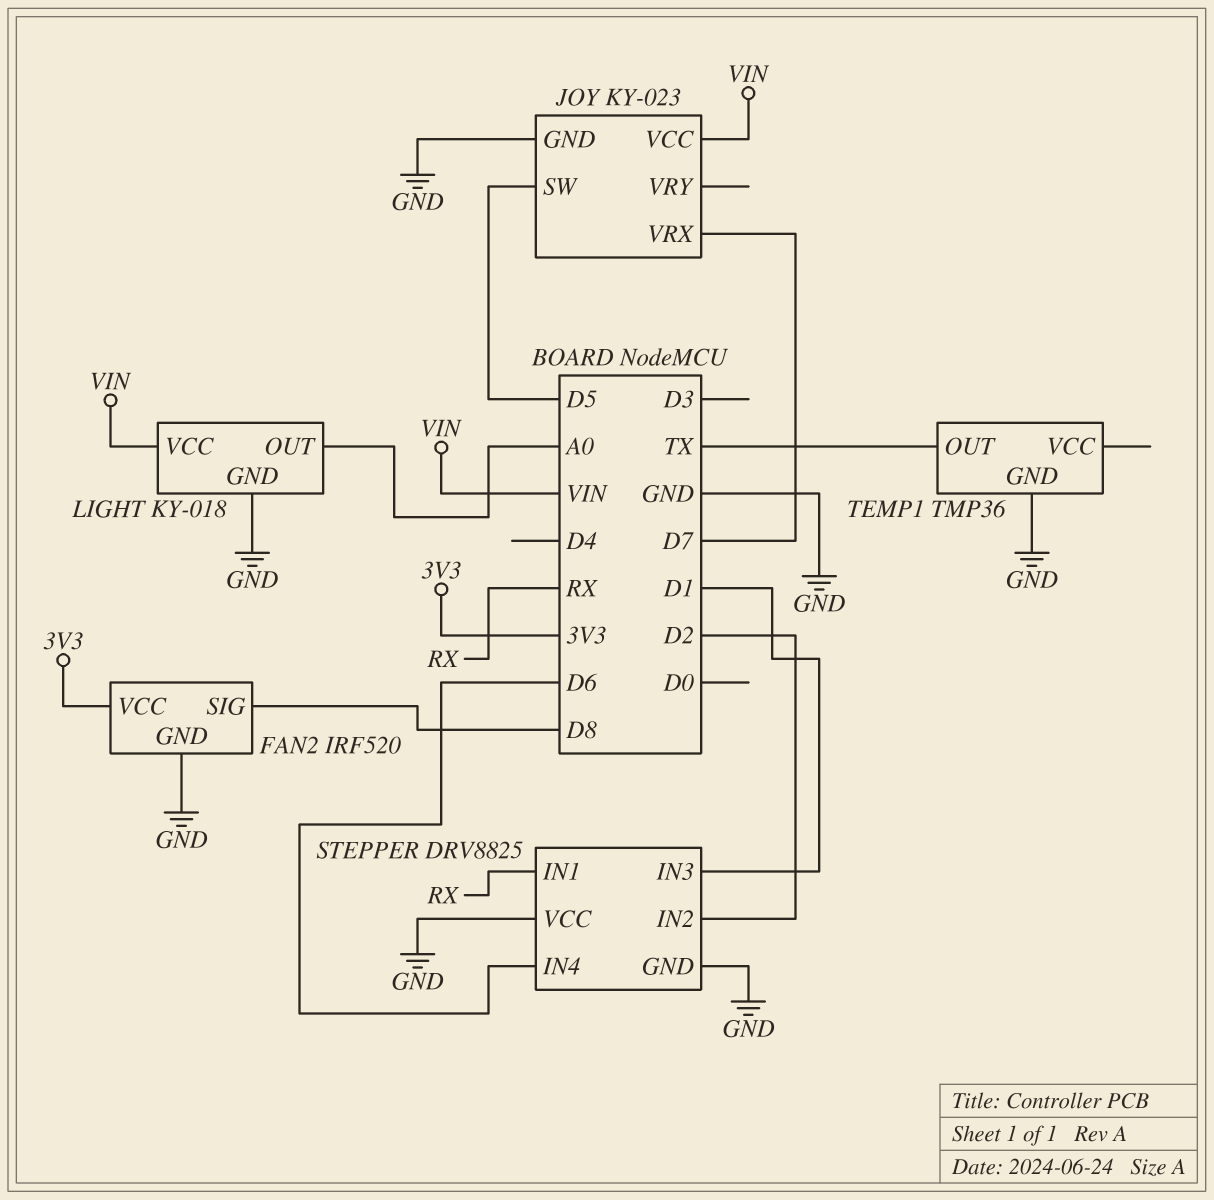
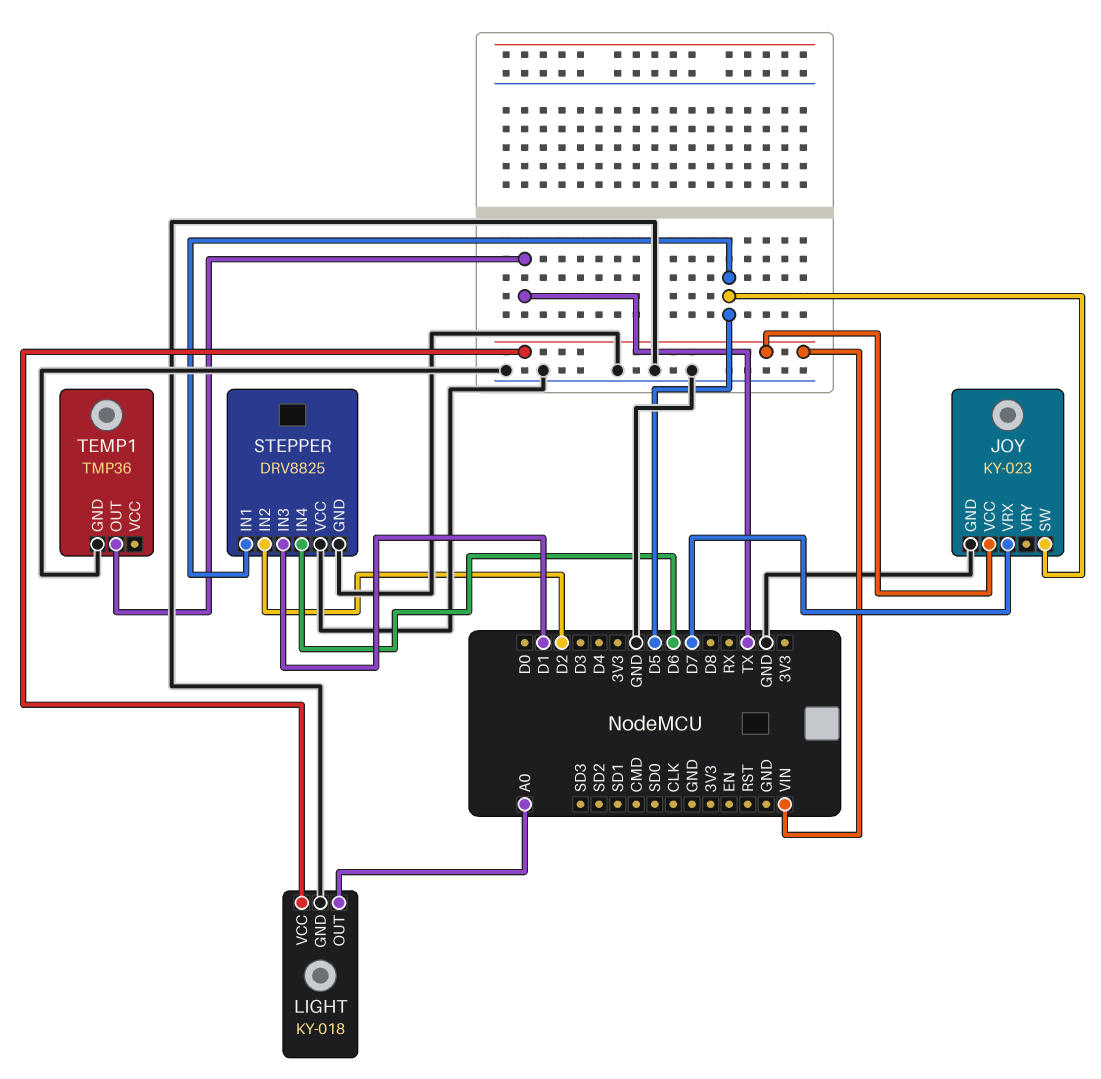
FAN2: IRF520 -> none
FAN2 pin GND: GND -> none
FAN2 pin SIG: D8 -> none
FAN2 pin VCC: 3V3 -> none
STEPPER pin IN1: RX -> D5

